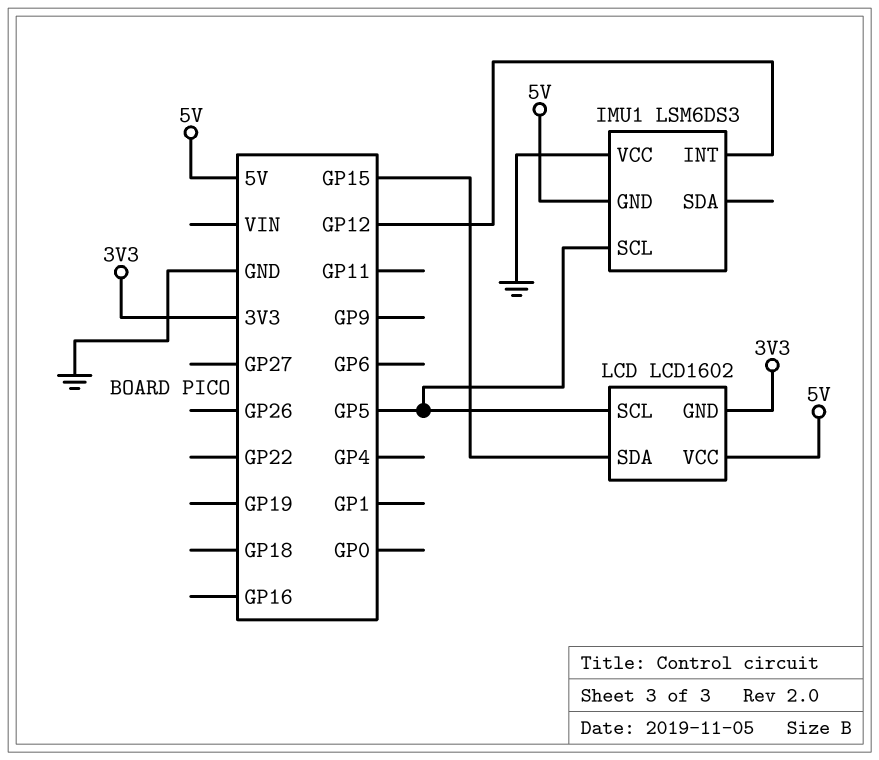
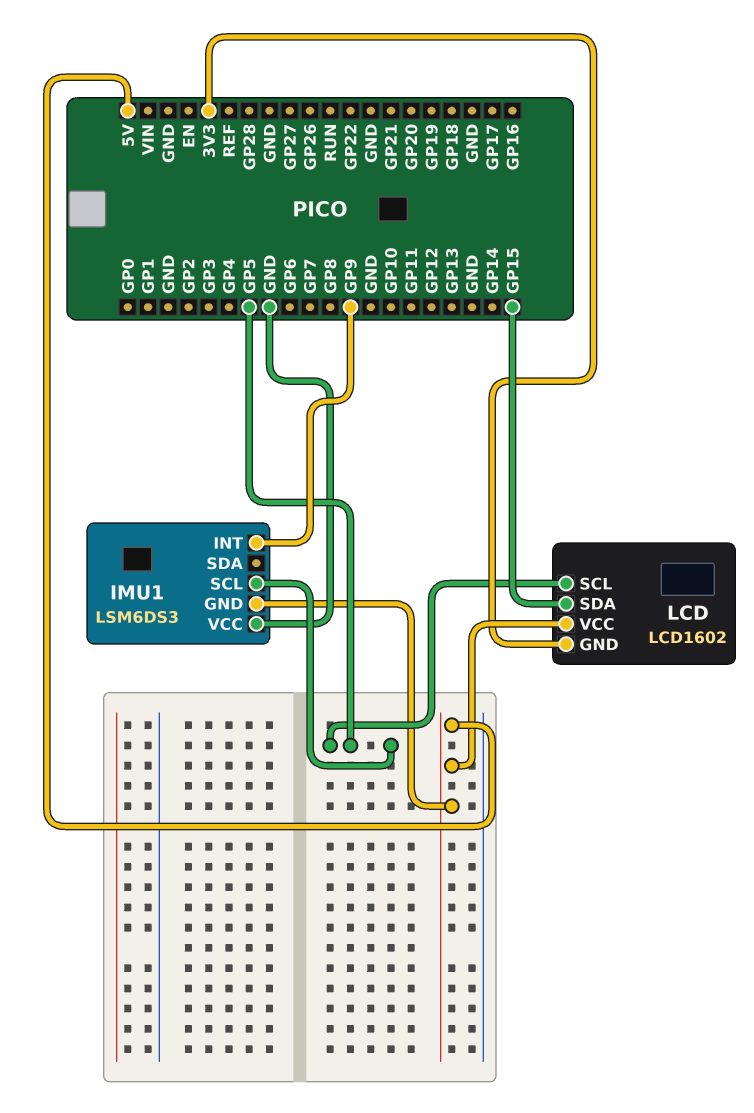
IMU1 pin INT: GP12 -> GP9

